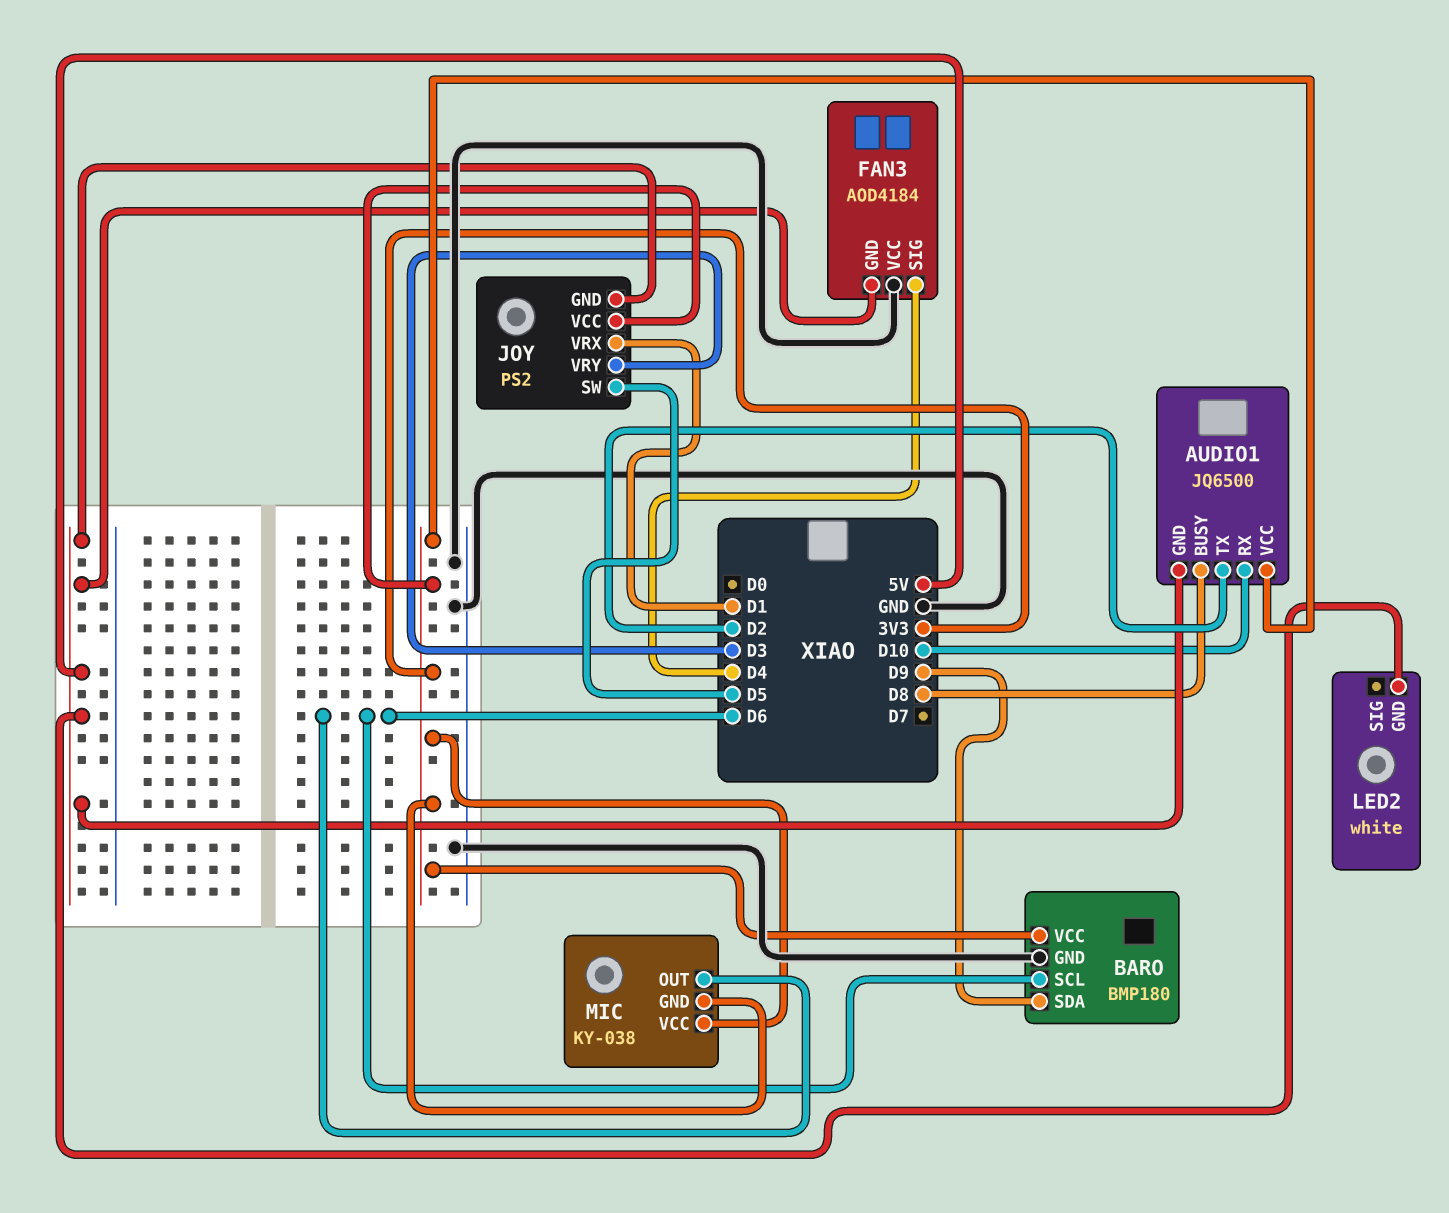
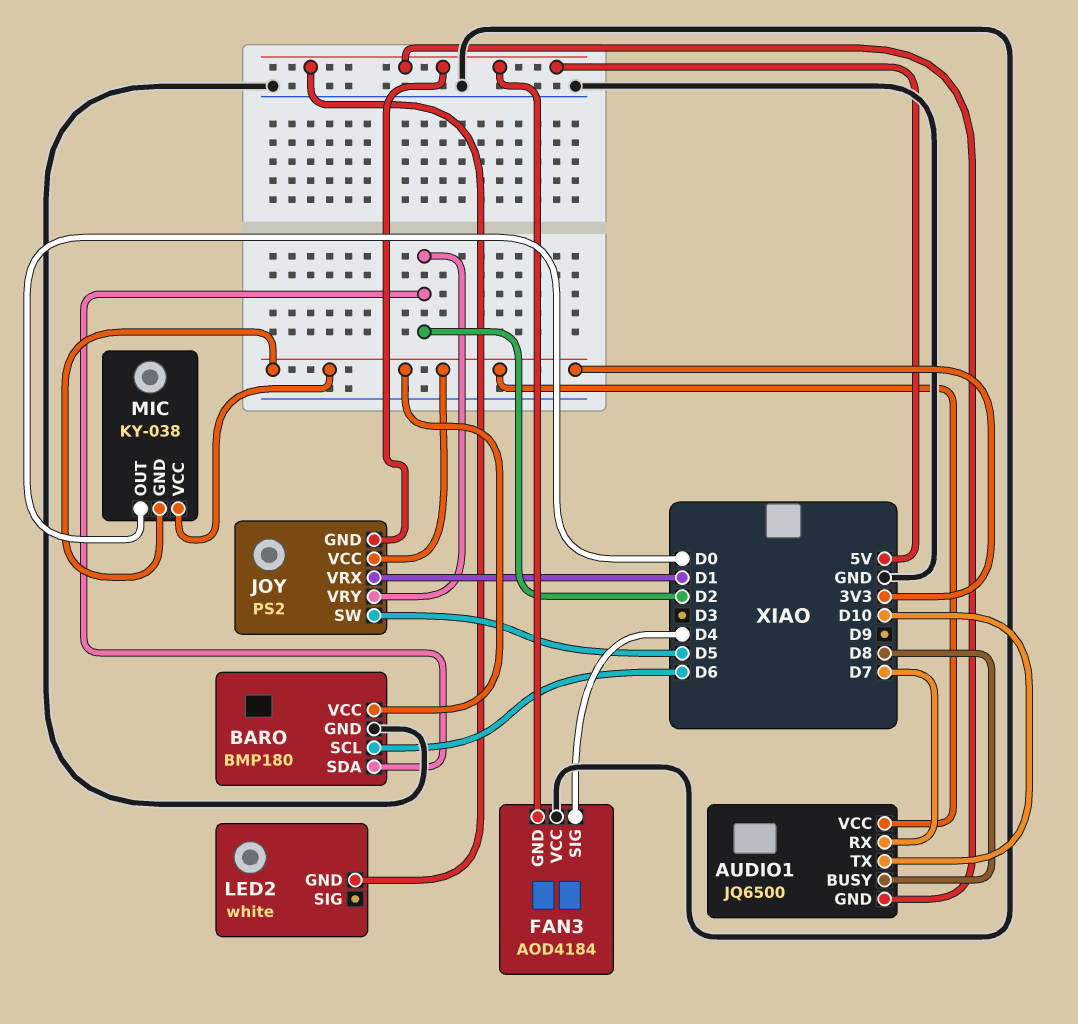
AUDIO1 pin RX: D10 -> D7
AUDIO1 pin TX: D2 -> D10
BARO pin SDA: D9 -> D2
JOY pin VRY: D3 -> D2
MIC pin OUT: D6 -> D0

